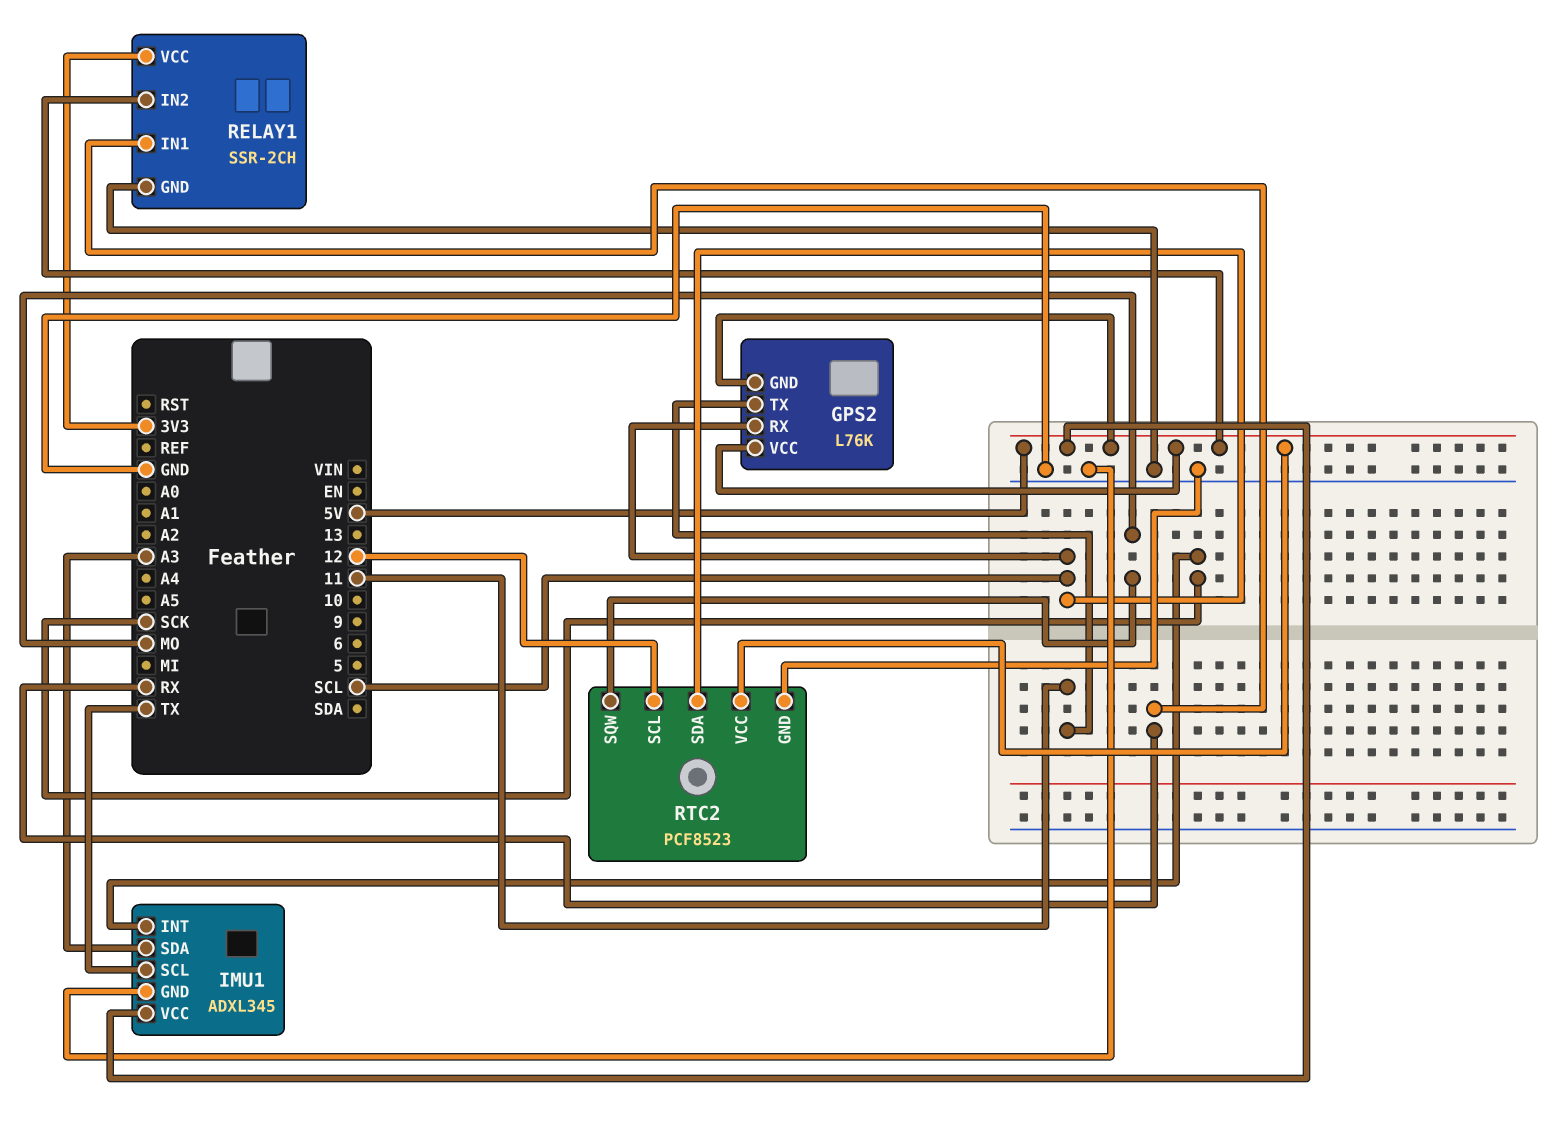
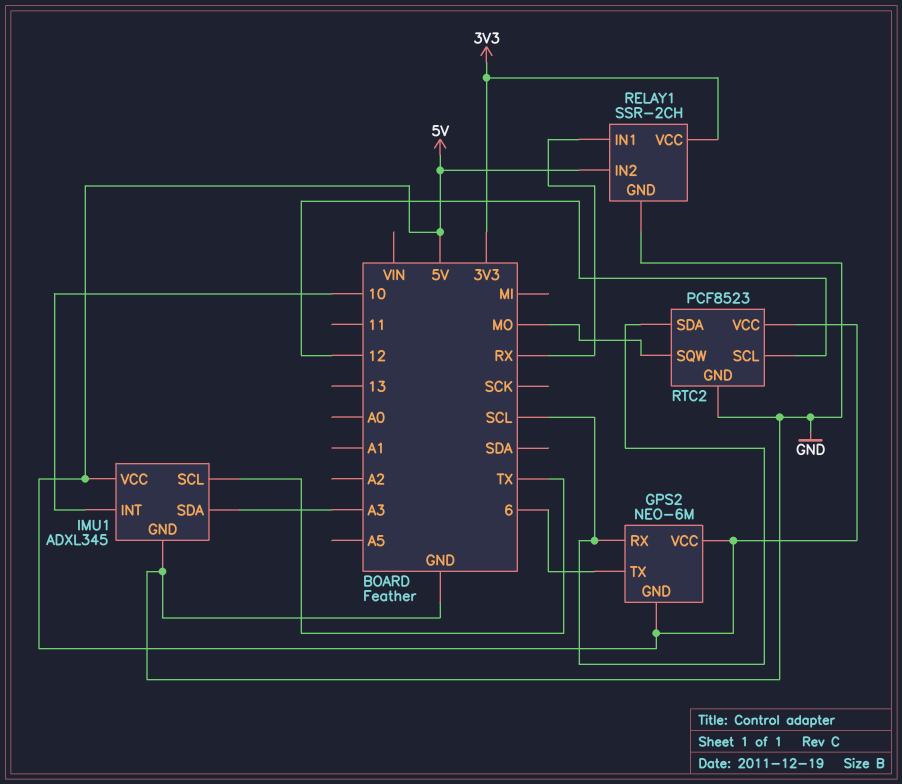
GPS2: L76K -> NEO-6M
GPS2 pin TX: 11 -> 6
IMU1 pin INT: SCK -> 10

